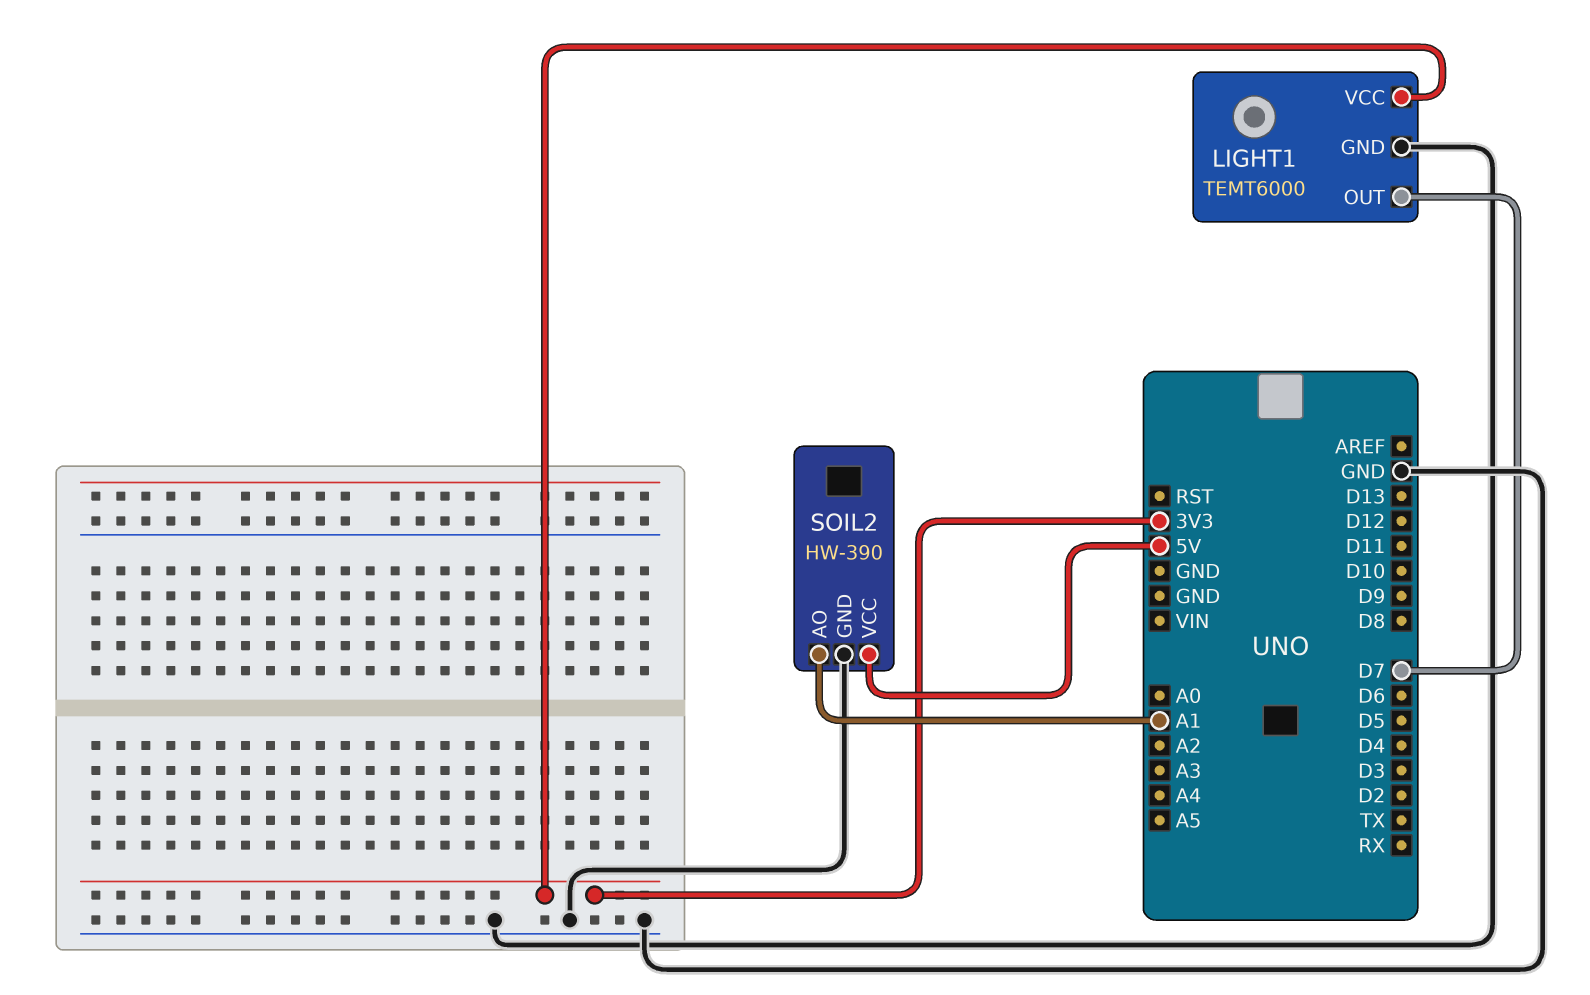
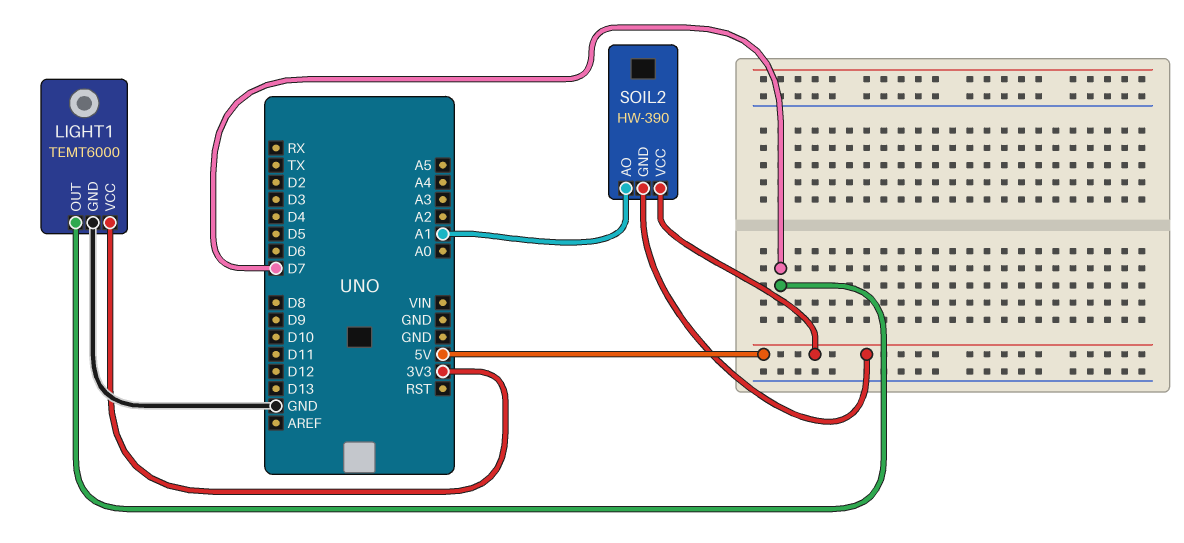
SOIL2 pin GND: GND -> 5V

